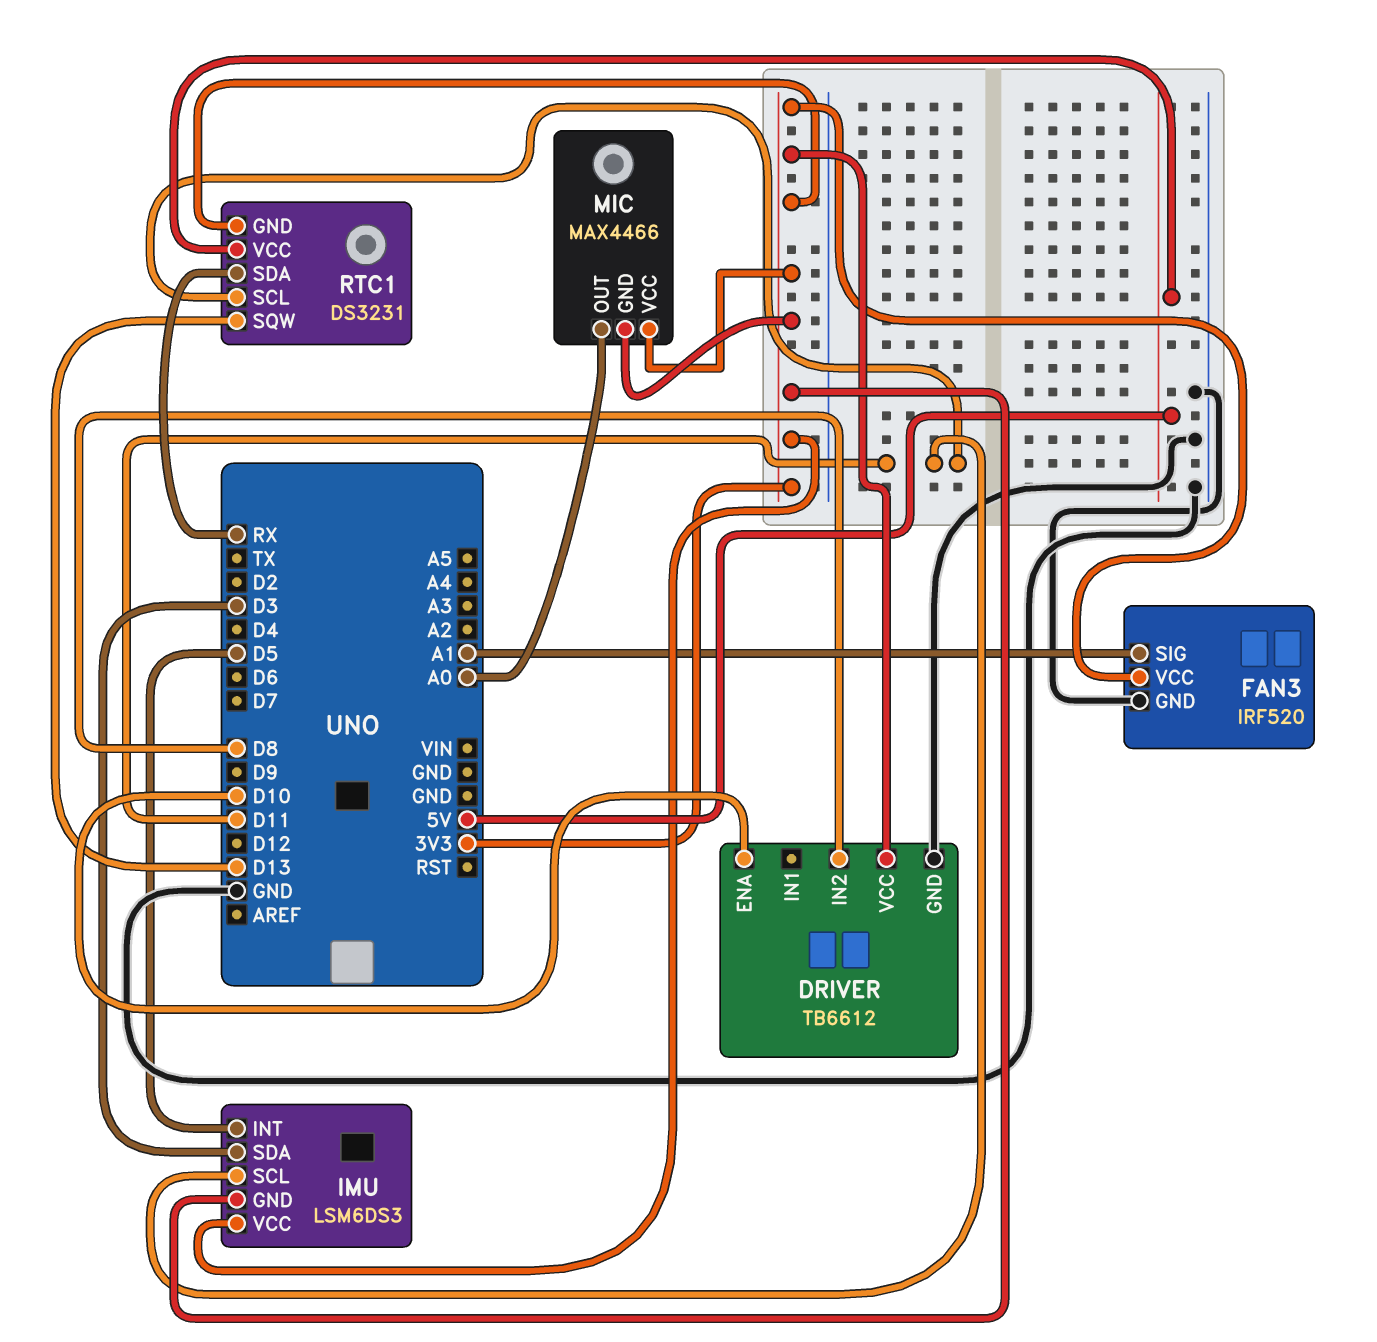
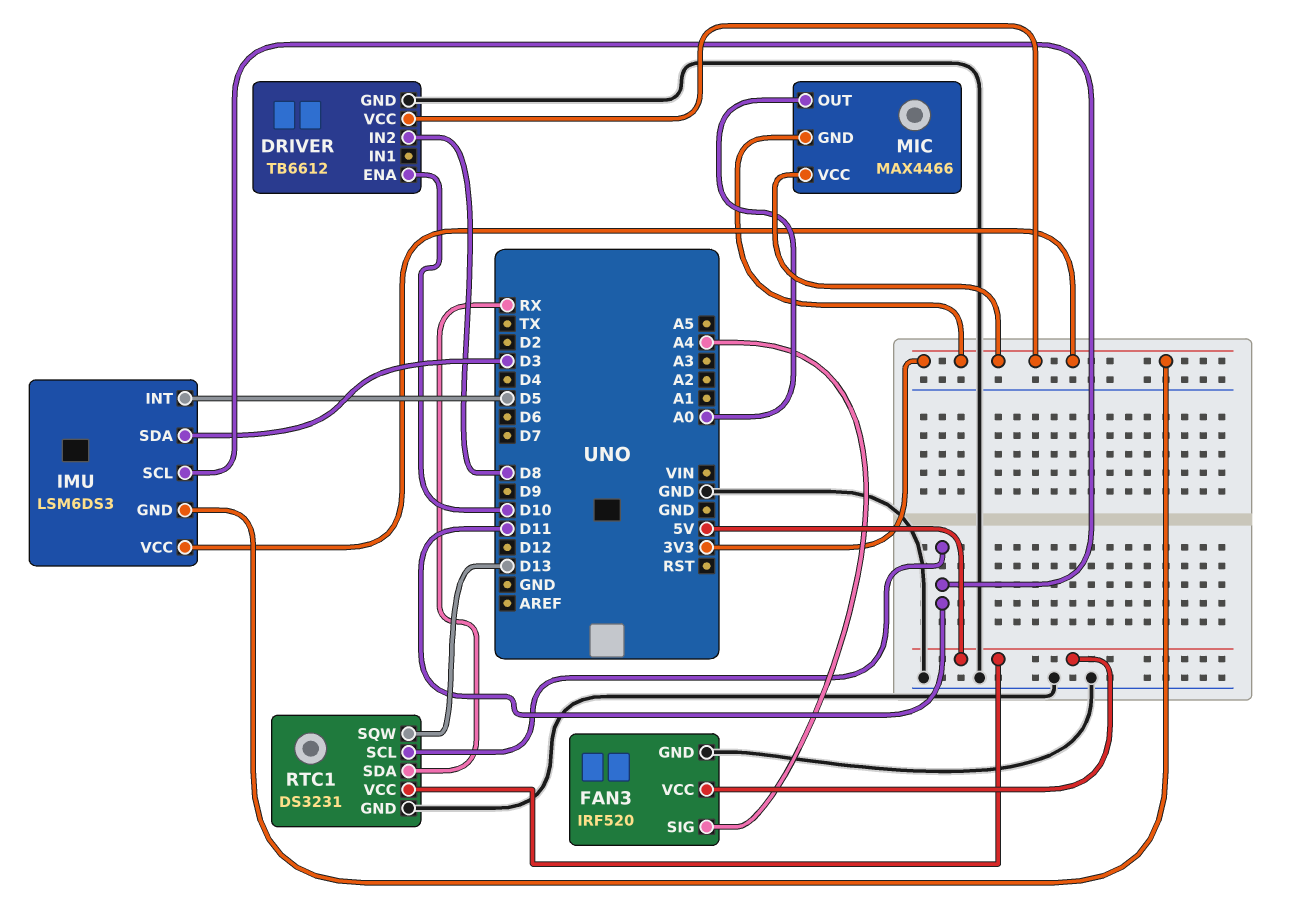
FAN3 pin SIG: A1 -> A4
FAN3 pin VCC: 3V3 -> 5V
RTC1 pin GND: 3V3 -> GND

